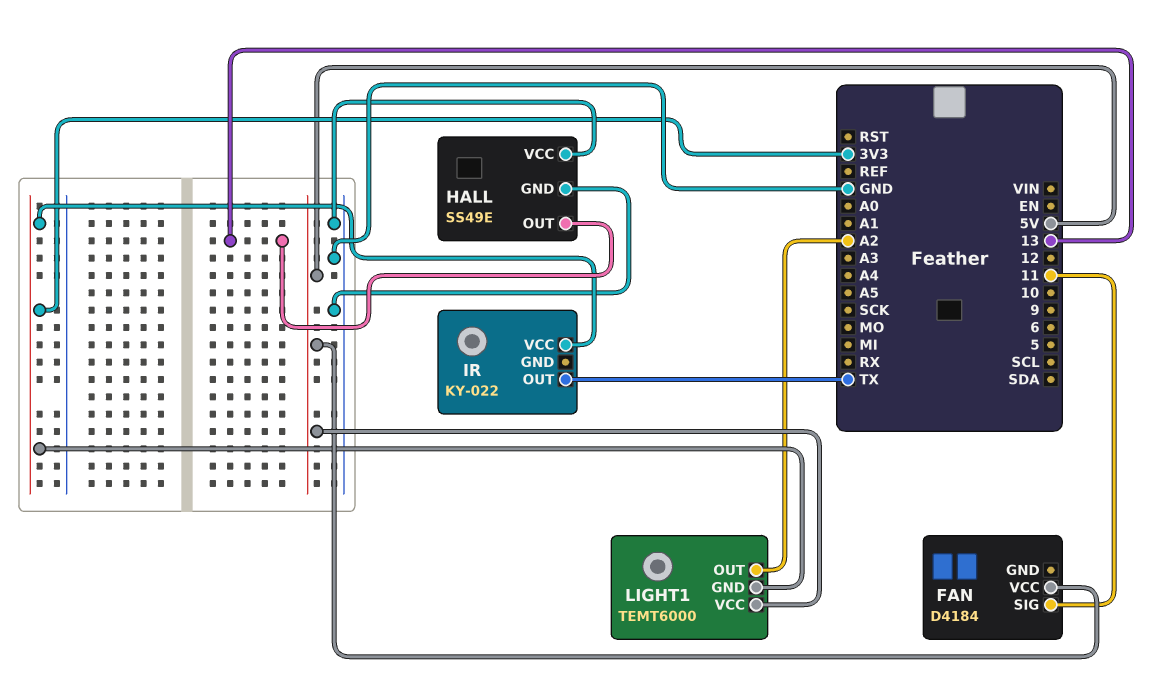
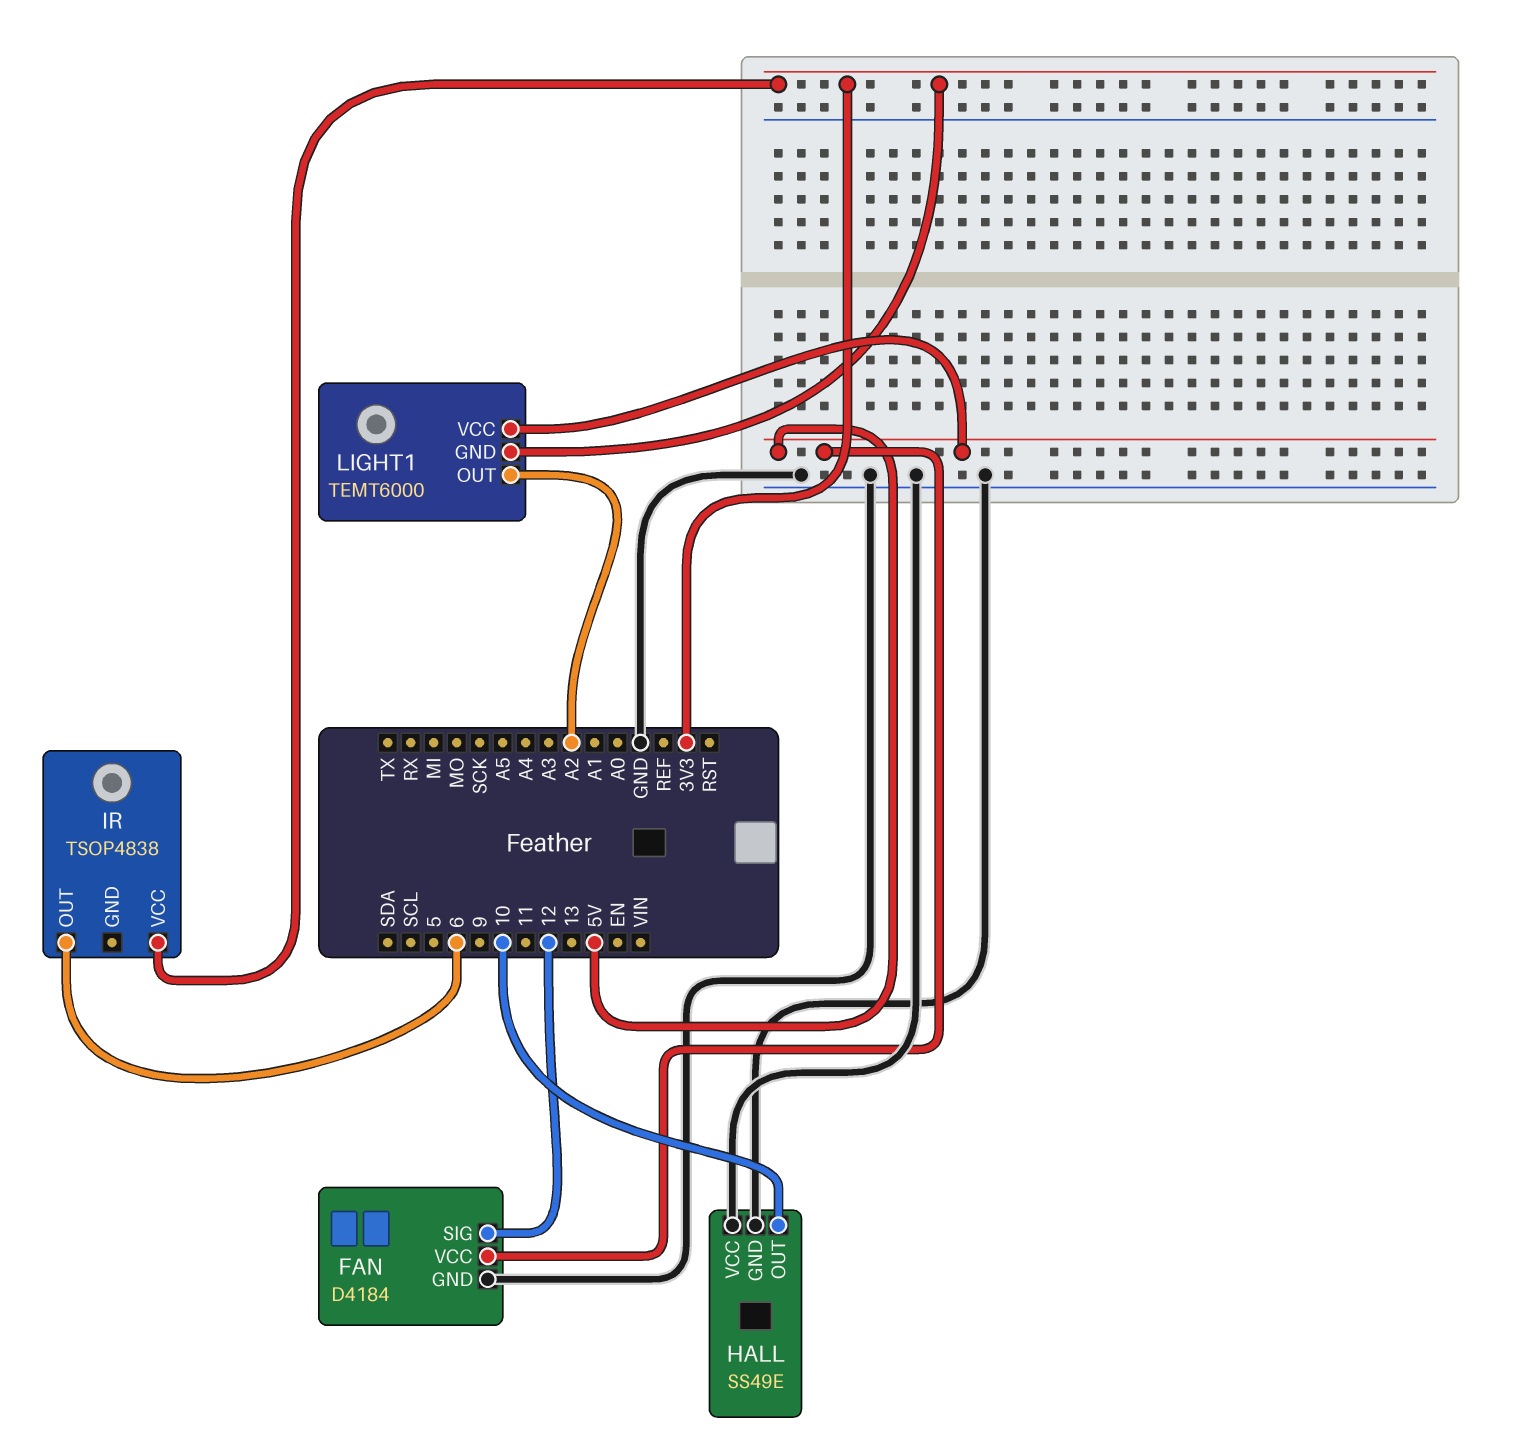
FAN pin GND: none -> GND
FAN pin SIG: 11 -> 12
HALL pin OUT: 13 -> 10
IR: KY-022 -> TSOP4838
IR pin OUT: TX -> 6

